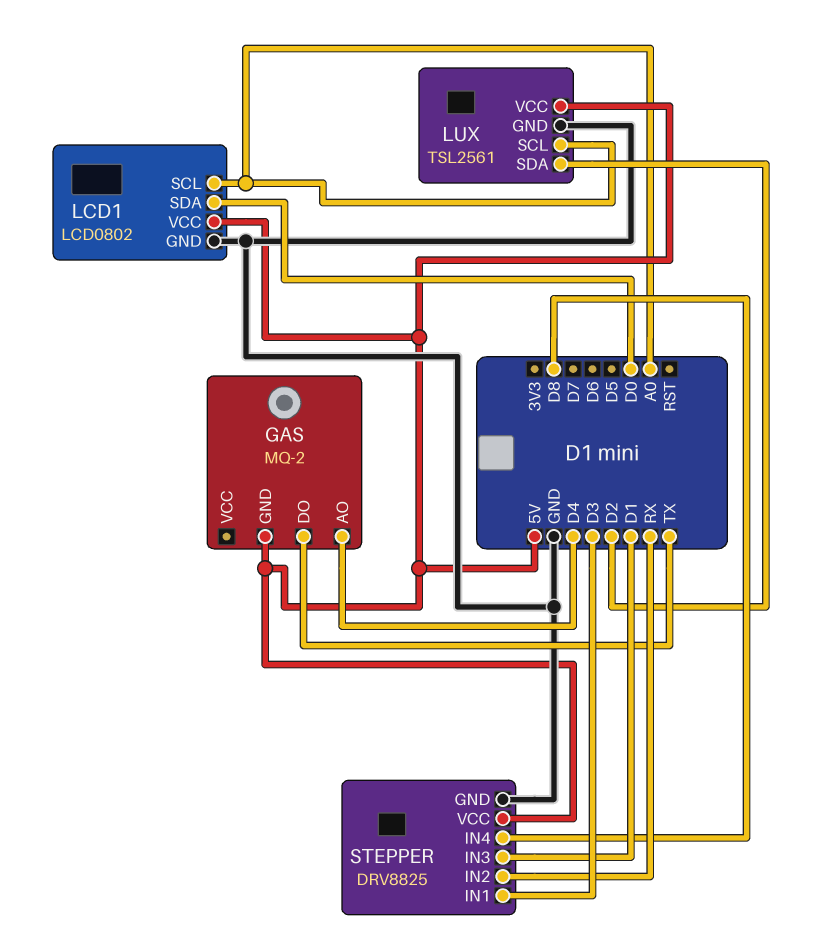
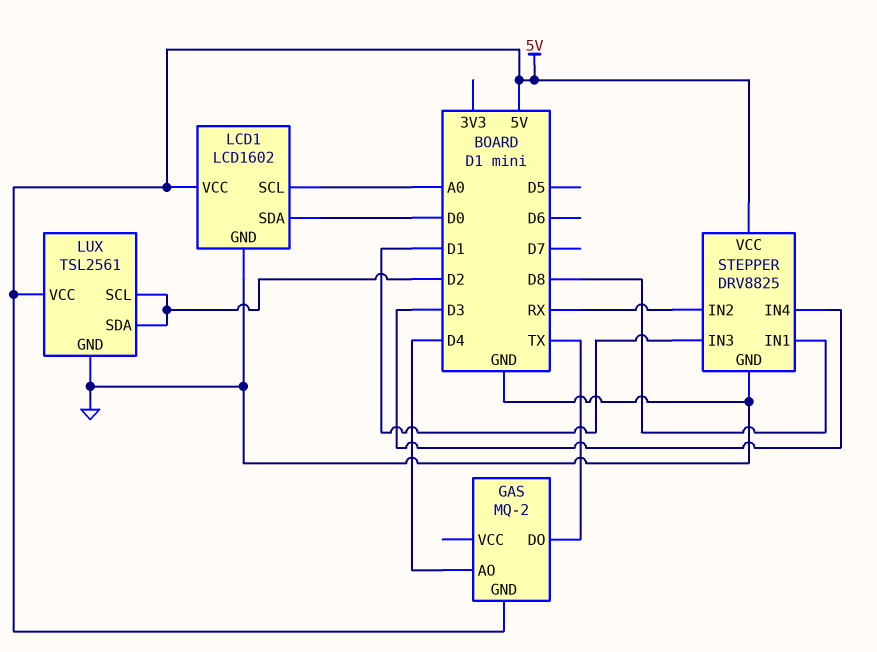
LCD1: LCD0802 -> LCD1602
LUX pin SCL: A0 -> D2
STEPPER pin IN1: D3 -> D8
STEPPER pin IN4: D8 -> D3

